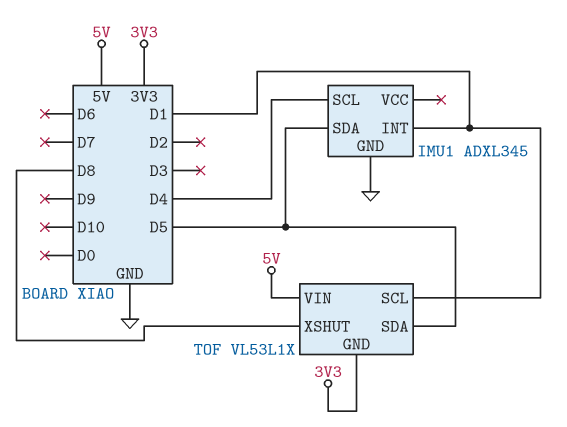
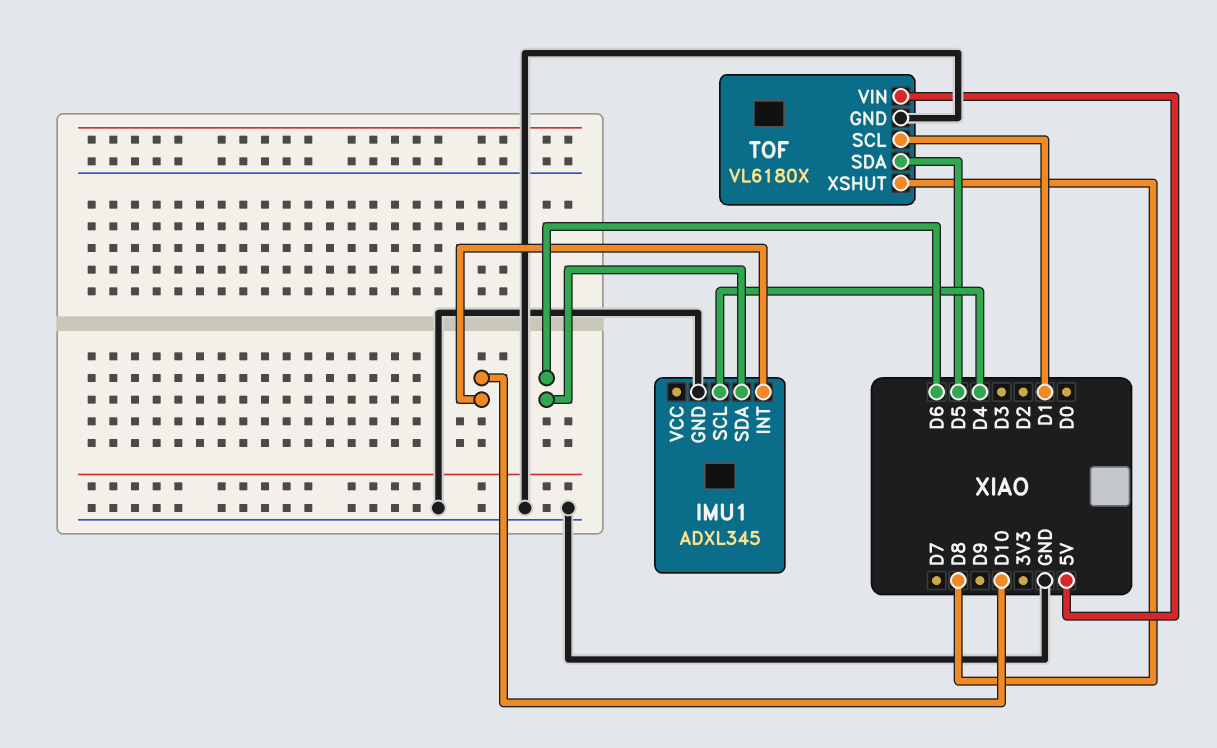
IMU1 pin INT: D1 -> D10
IMU1 pin SDA: D5 -> D6
TOF: VL53L1X -> VL6180X
TOF pin GND: 3V3 -> GND

